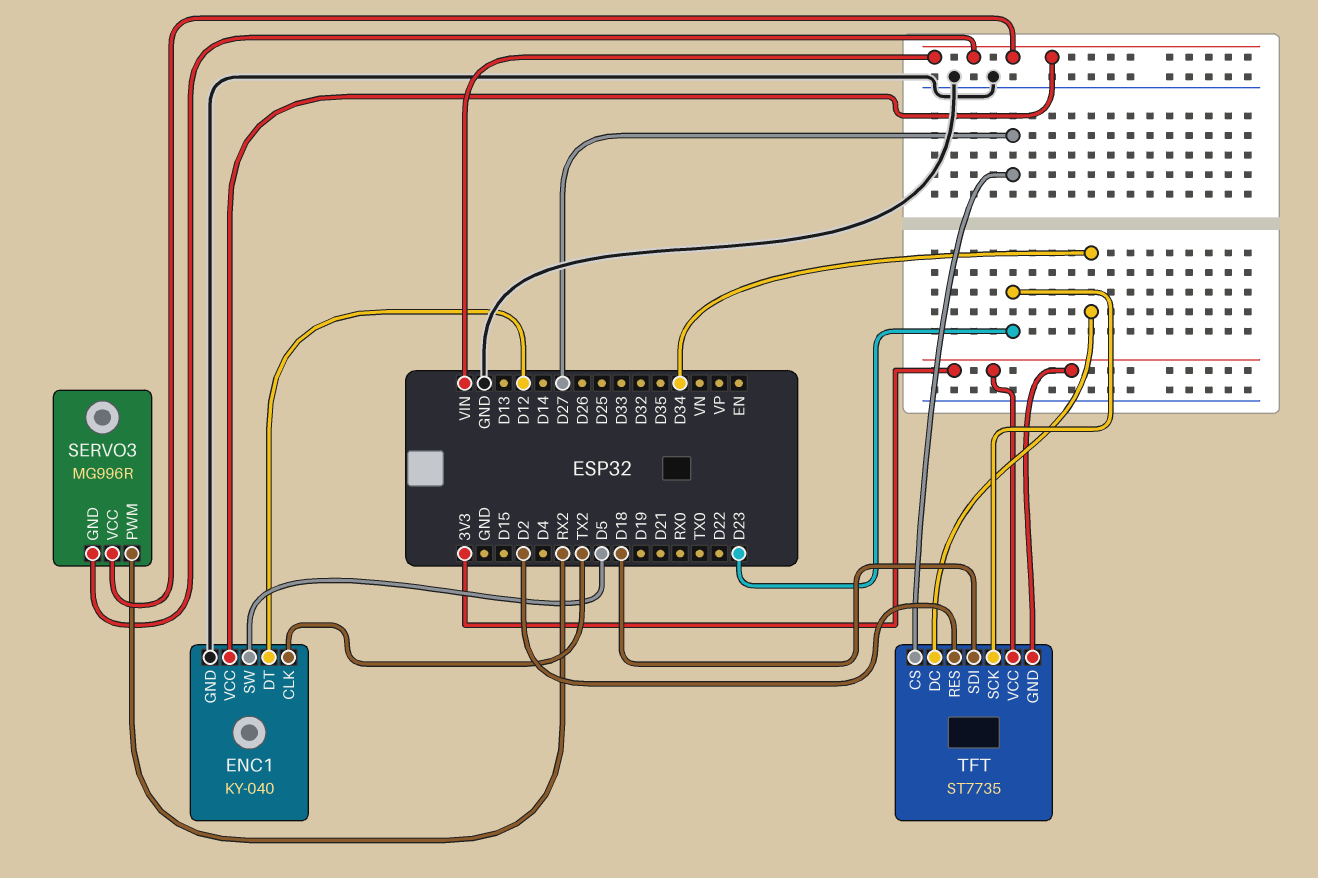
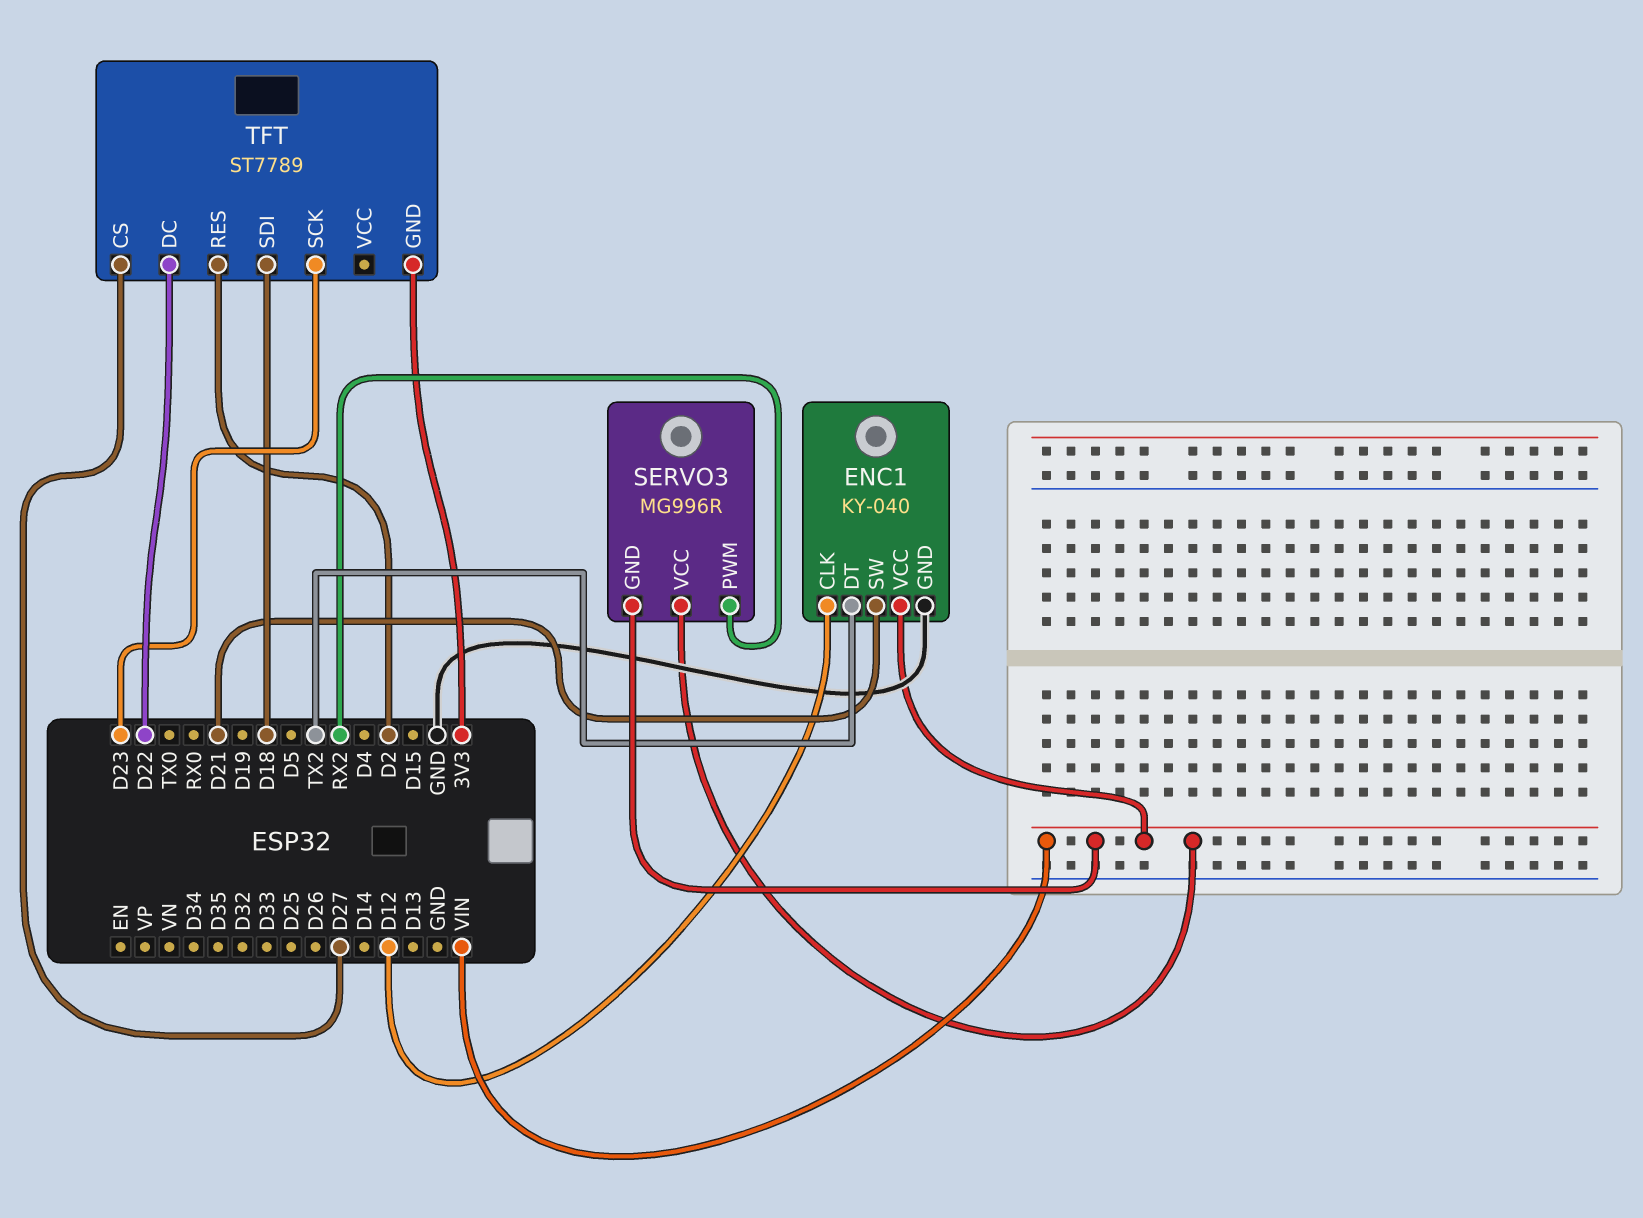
ENC1 pin CLK: TX2 -> D12
ENC1 pin DT: D12 -> TX2
ENC1 pin SW: D5 -> D21
TFT: ST7735 -> ST7789
TFT pin DC: D34 -> D22
TFT pin VCC: 3V3 -> none

